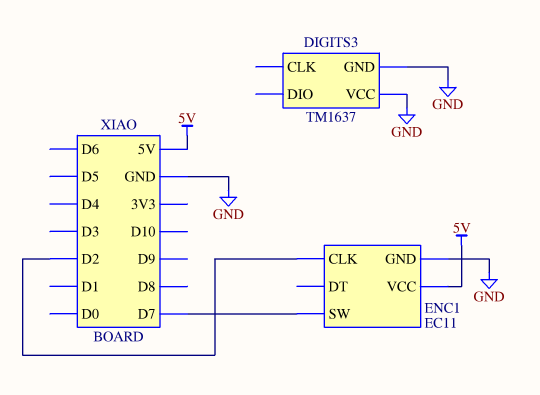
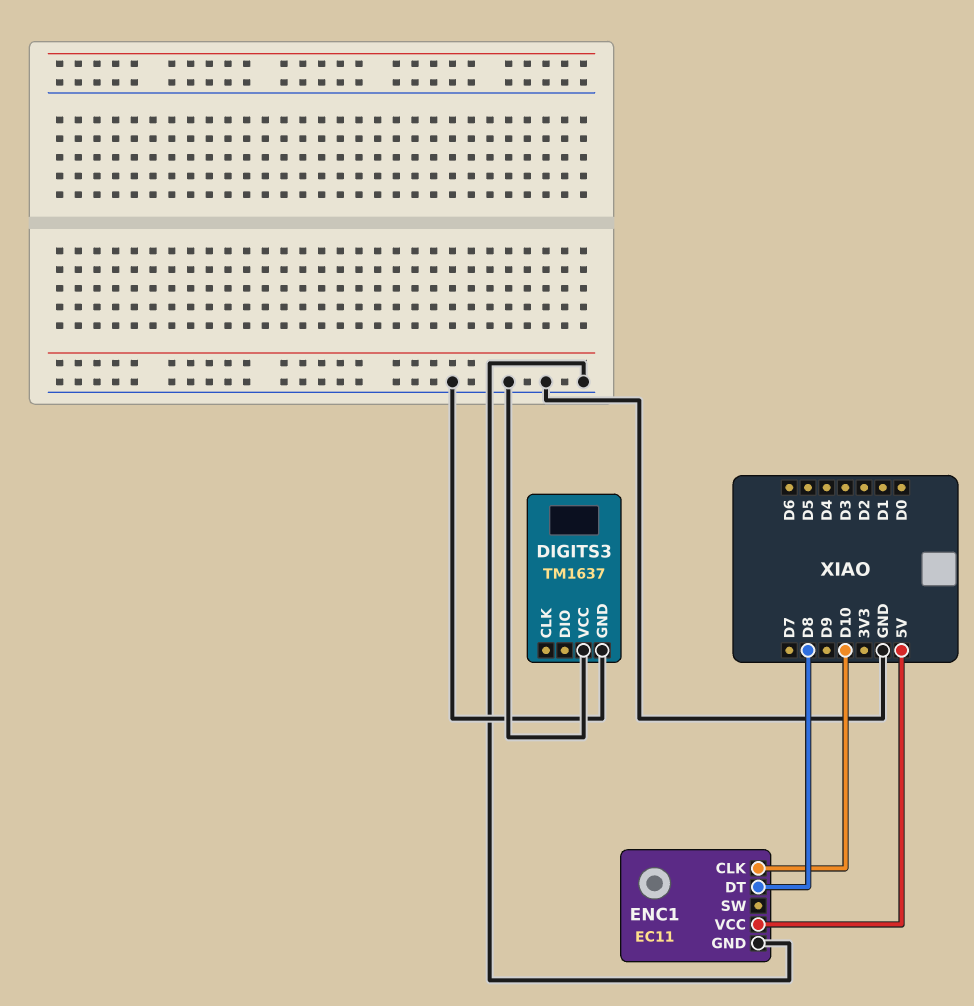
ENC1 pin CLK: D2 -> D10
ENC1 pin DT: none -> D8
ENC1 pin SW: D7 -> none

